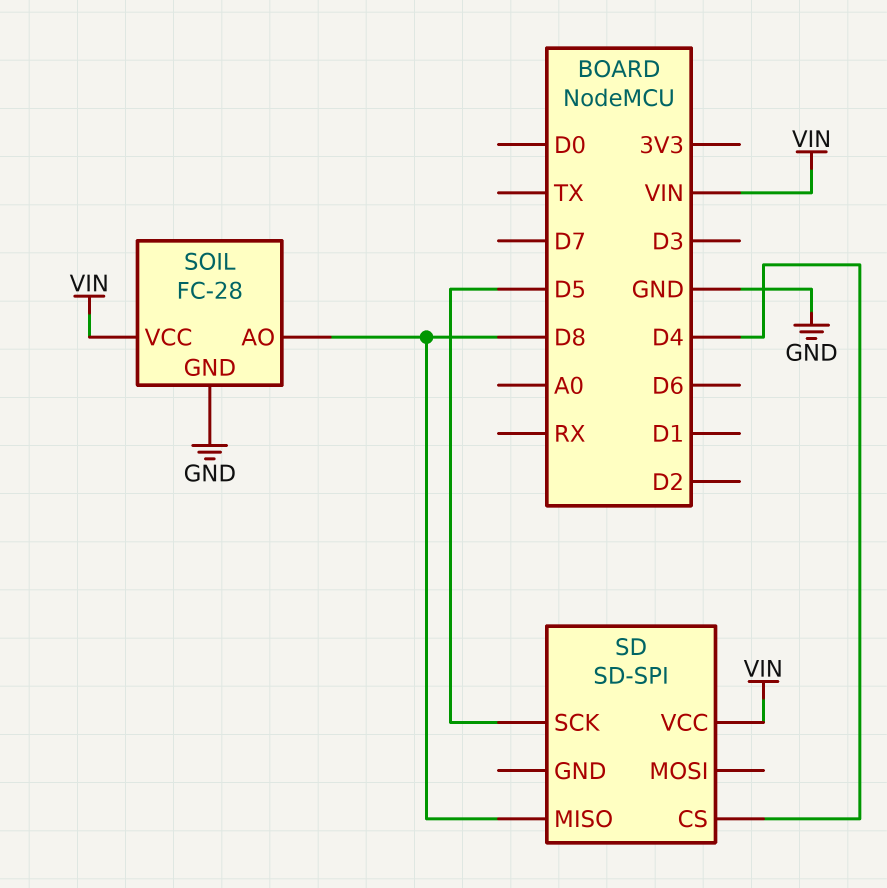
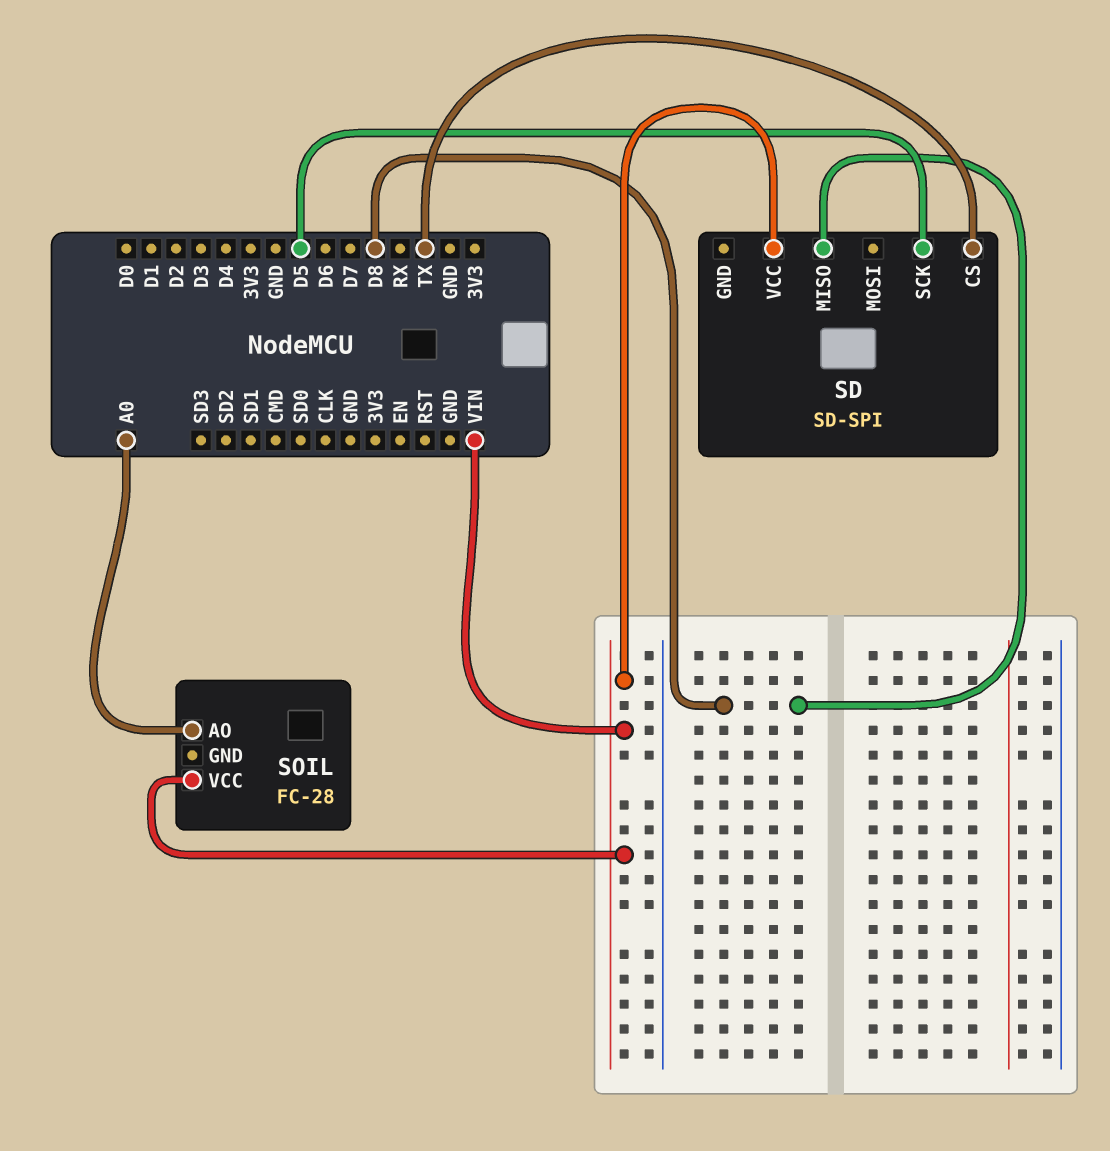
SD pin CS: D4 -> TX
SOIL pin AO: D8 -> A0
SOIL pin GND: GND -> none

